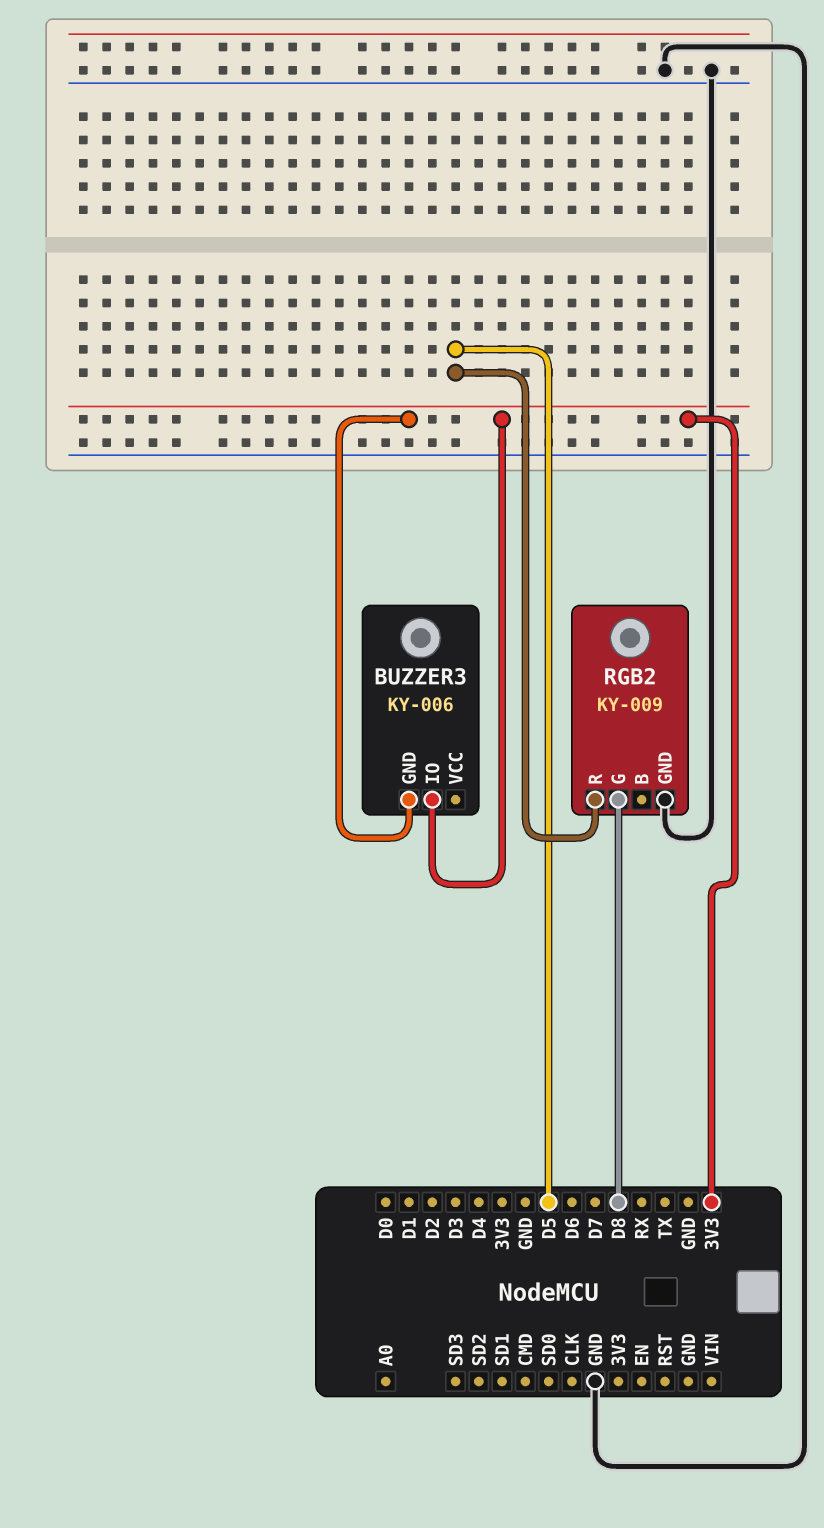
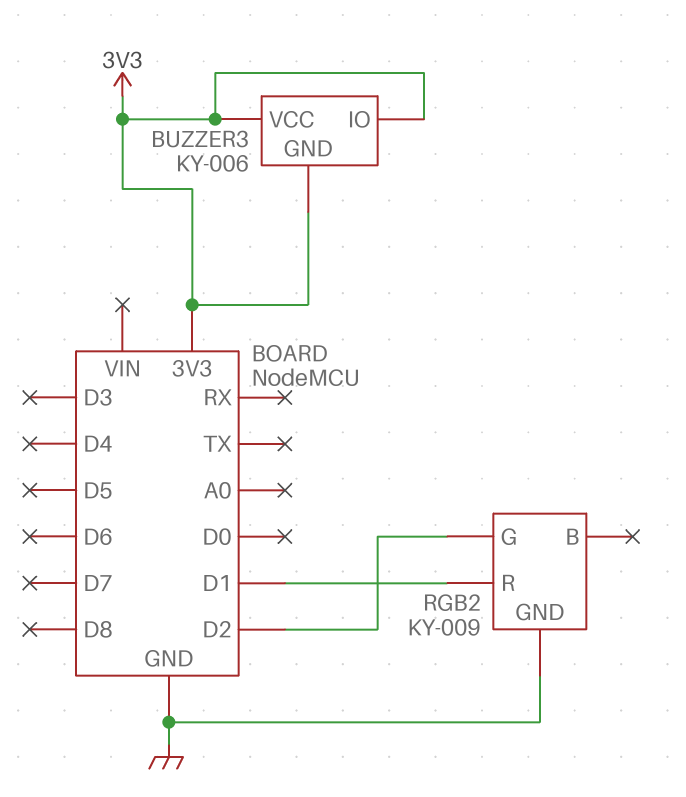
BUZZER3 pin VCC: none -> 3V3
RGB2 pin G: D8 -> D2
RGB2 pin R: D5 -> D1

